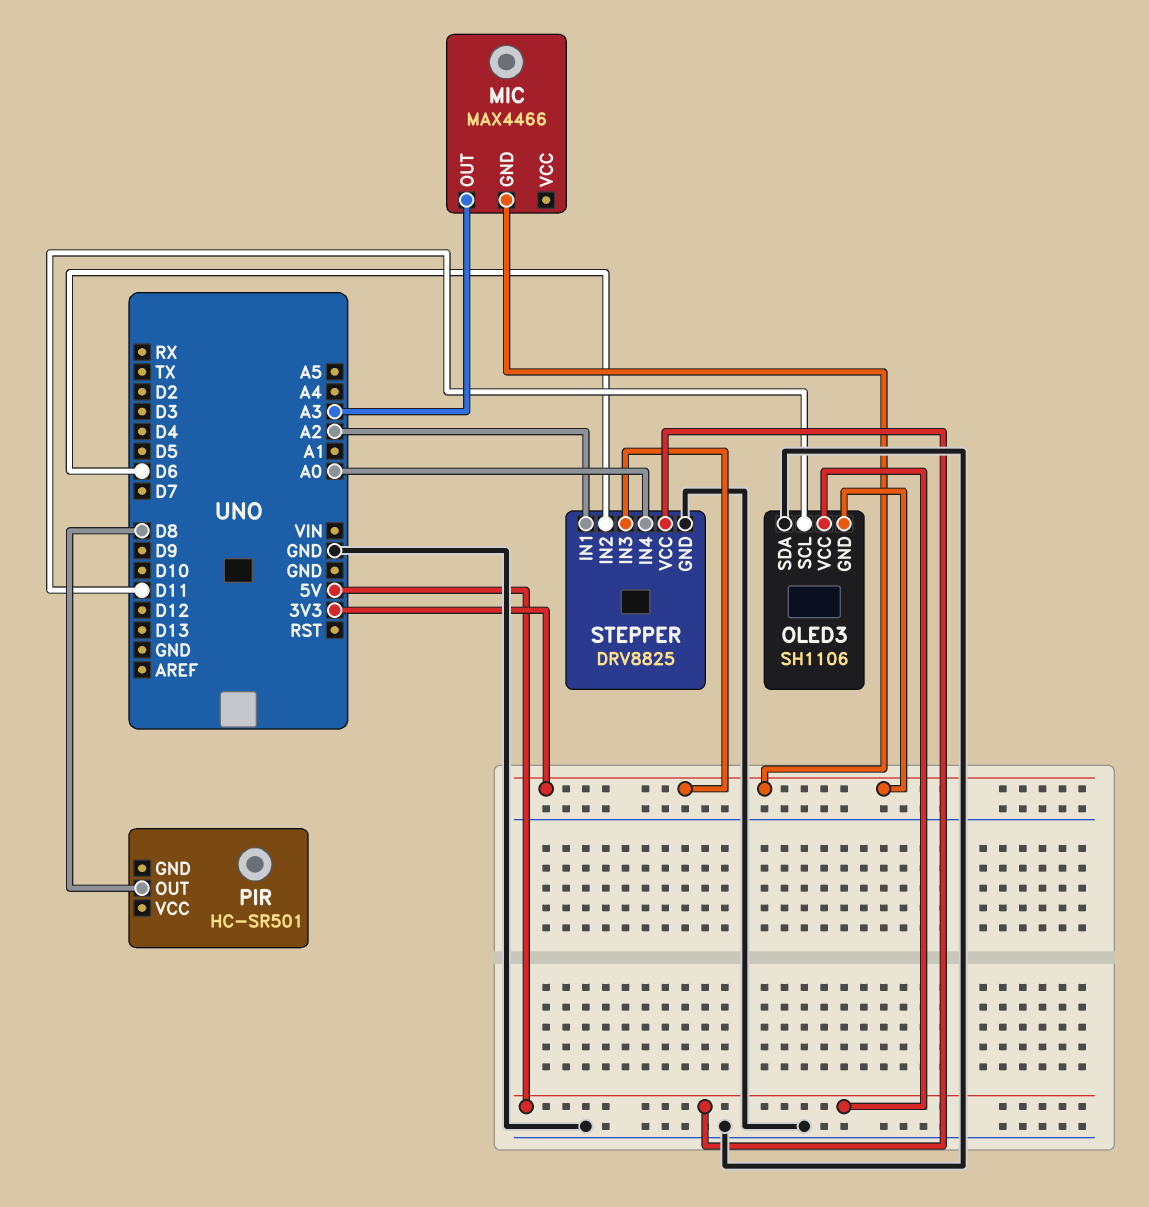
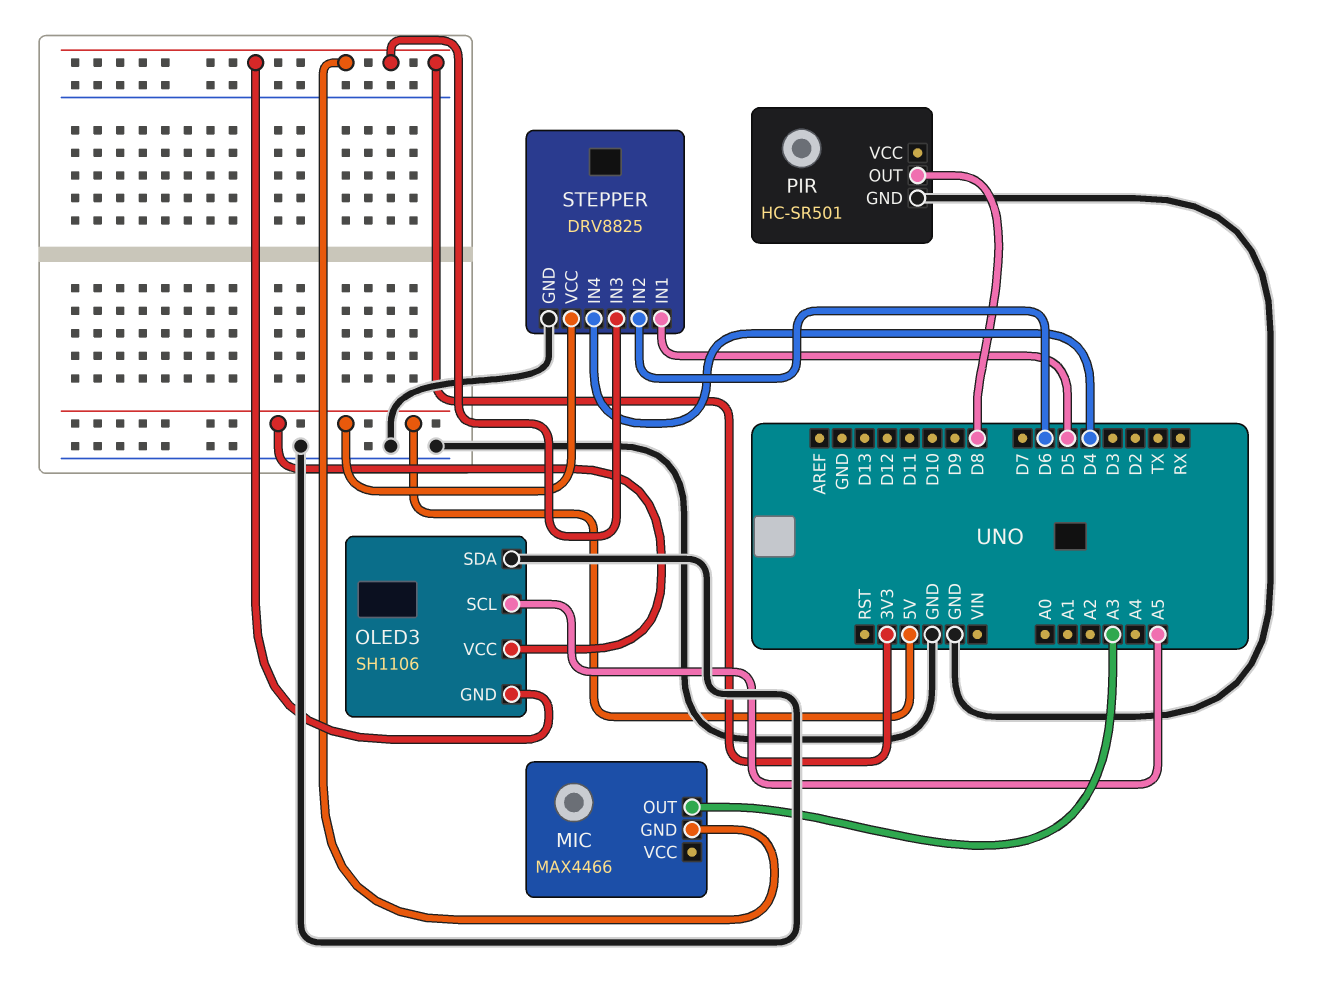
OLED3 pin SCL: D11 -> A5
PIR pin GND: none -> GND
STEPPER pin IN1: A2 -> D5
STEPPER pin IN4: A0 -> D4

